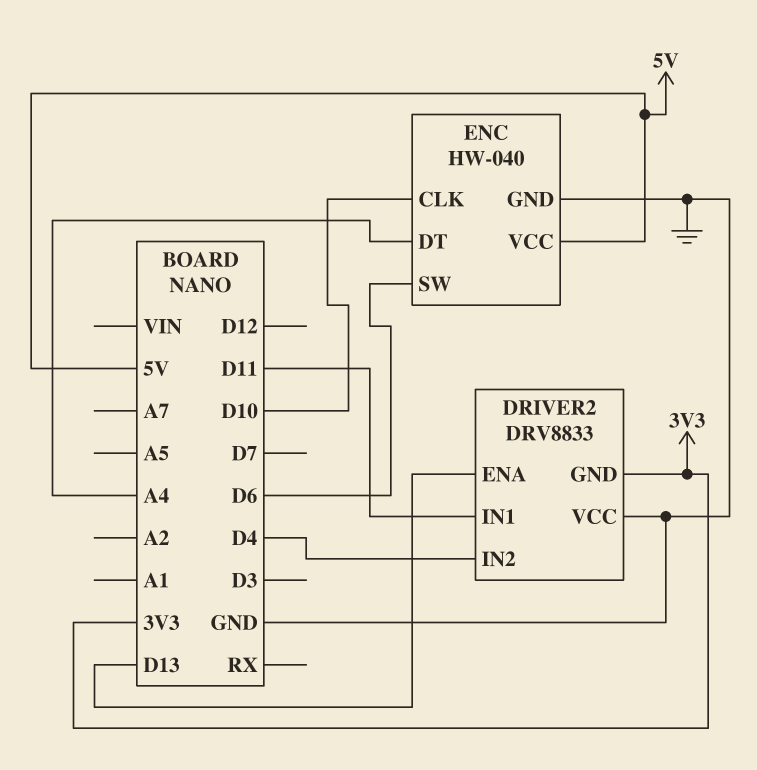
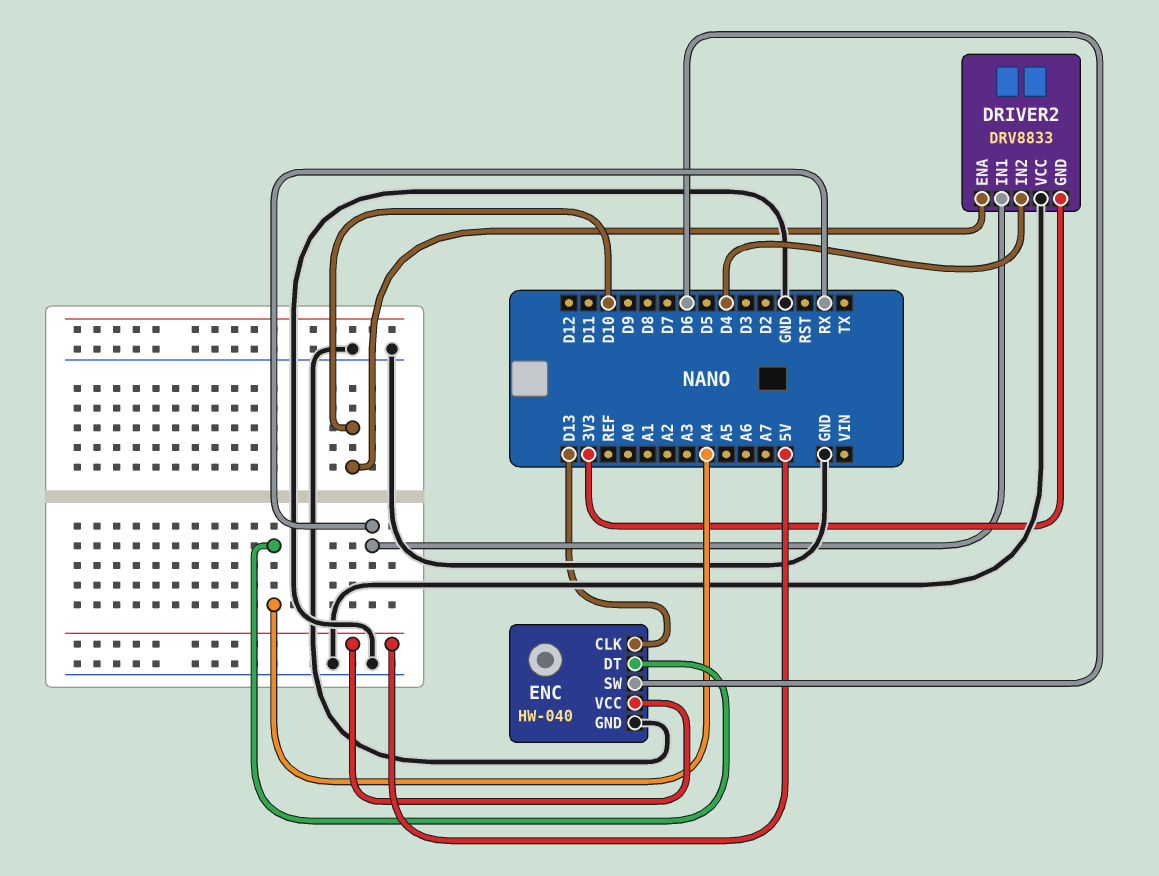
DRIVER2 pin ENA: D13 -> D10
DRIVER2 pin IN1: D11 -> RX
ENC pin CLK: D10 -> D13

